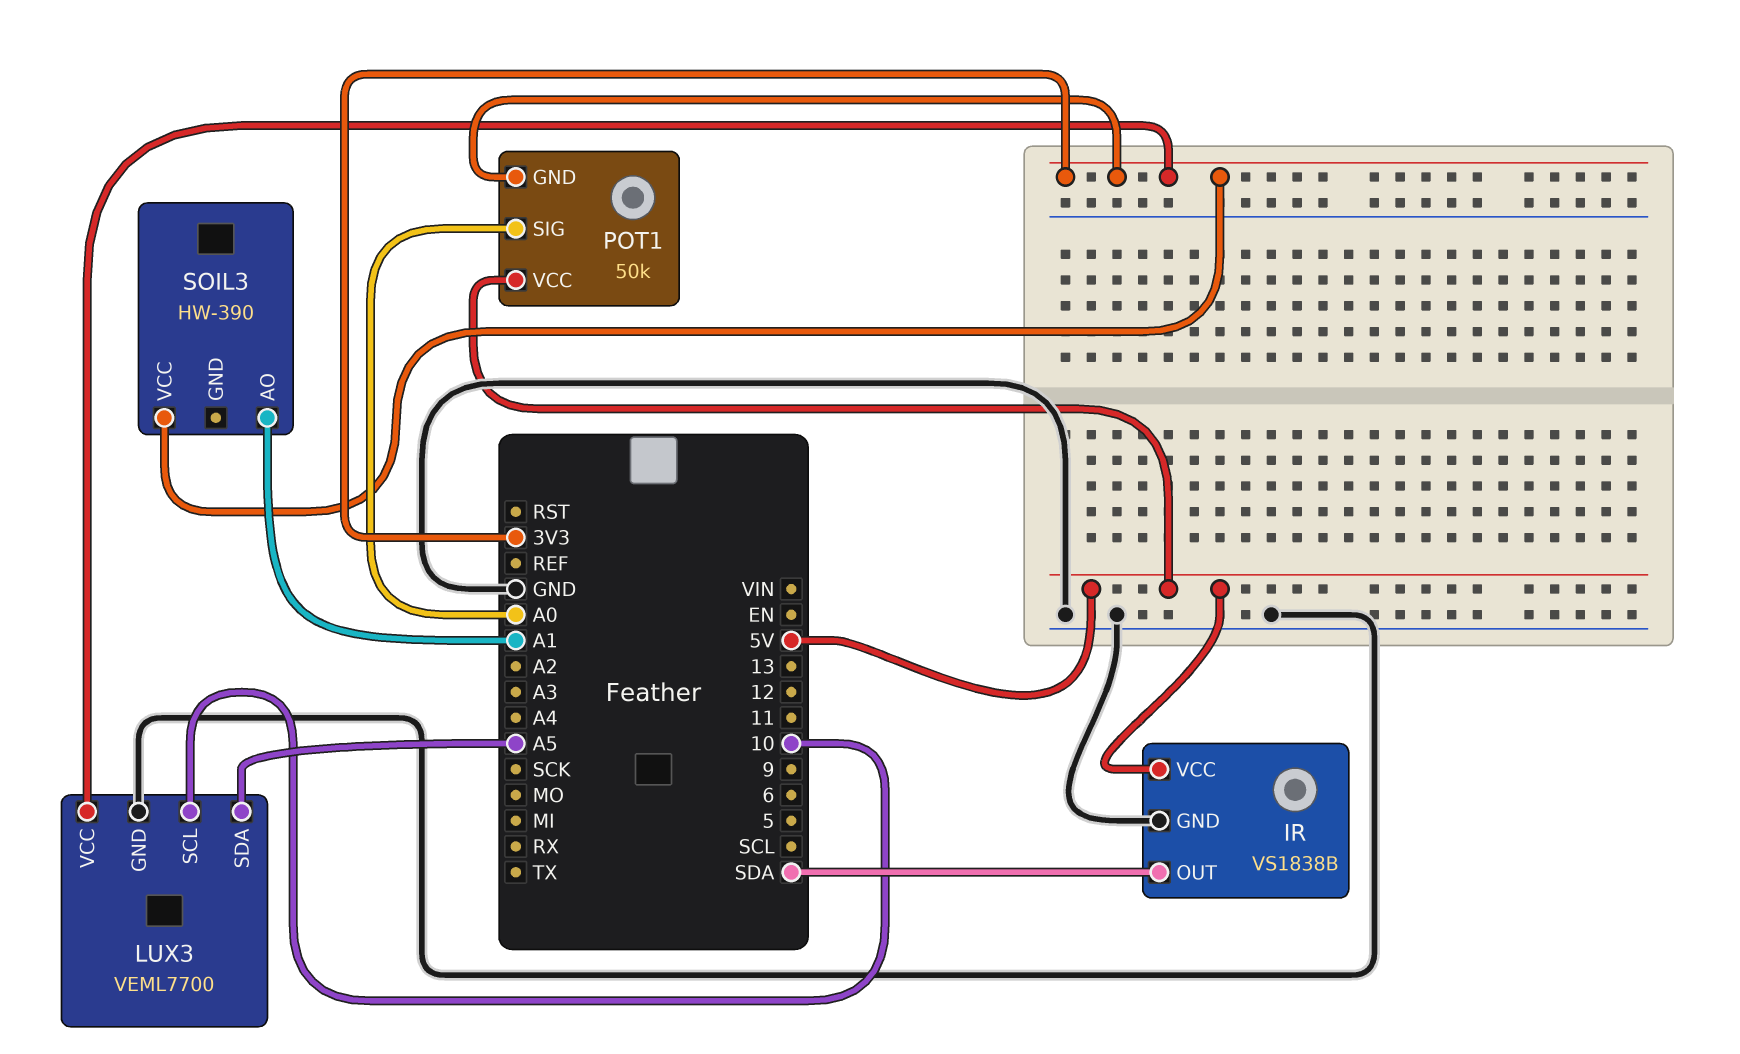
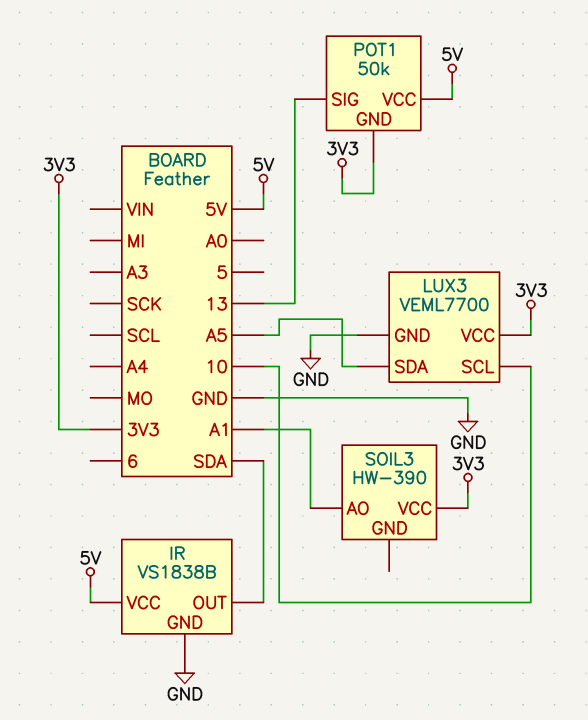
POT1 pin SIG: A0 -> 13

